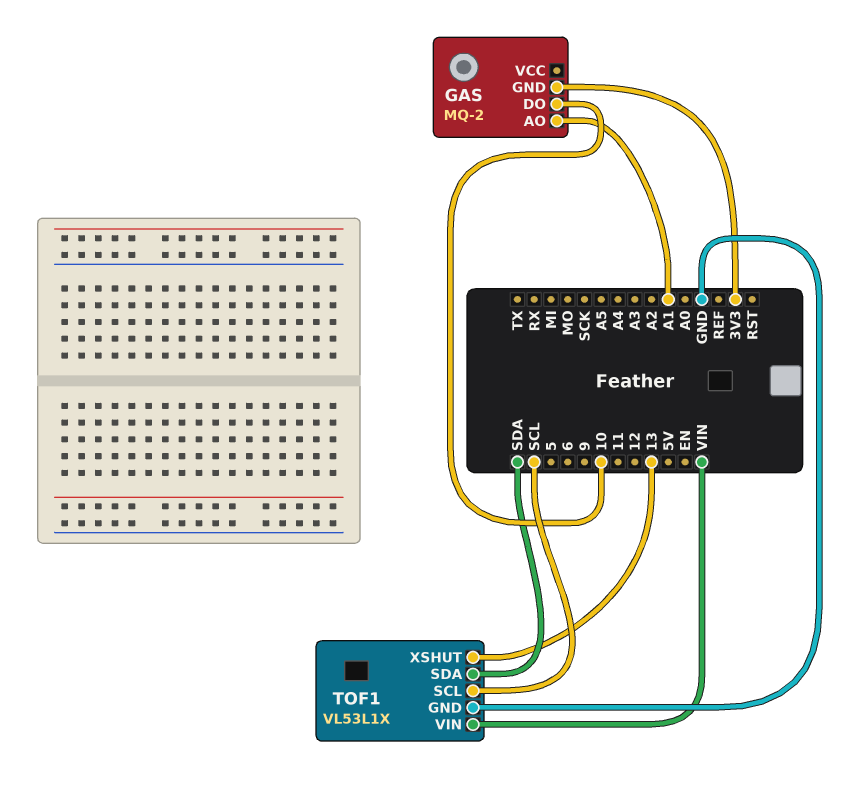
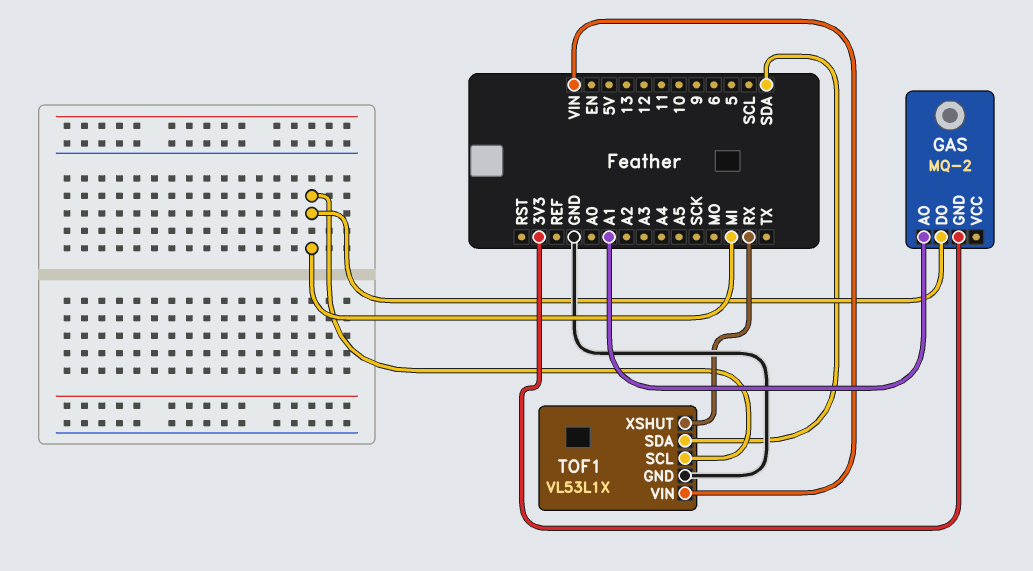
GAS pin DO: 10 -> MI
TOF1 pin SCL: SCL -> MI
TOF1 pin XSHUT: 13 -> RX

